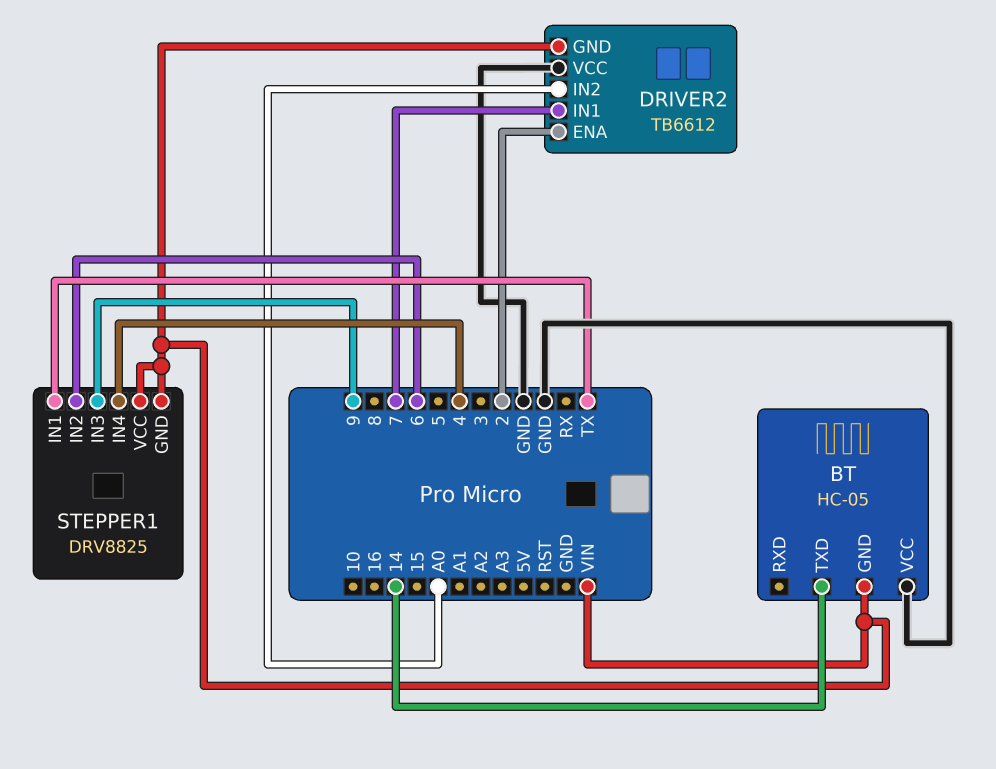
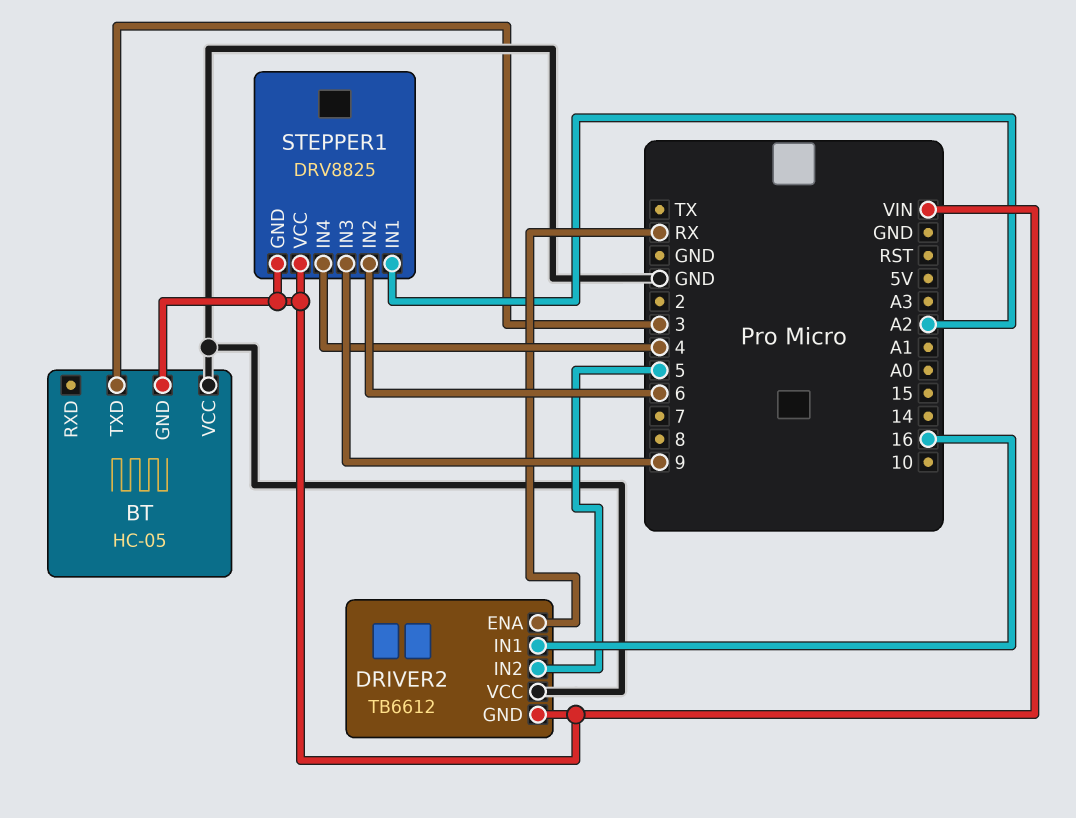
BT pin TXD: 14 -> 3
DRIVER2 pin ENA: 2 -> RX
DRIVER2 pin IN1: 7 -> 16
DRIVER2 pin IN2: A0 -> 5
STEPPER1 pin IN1: TX -> A2

